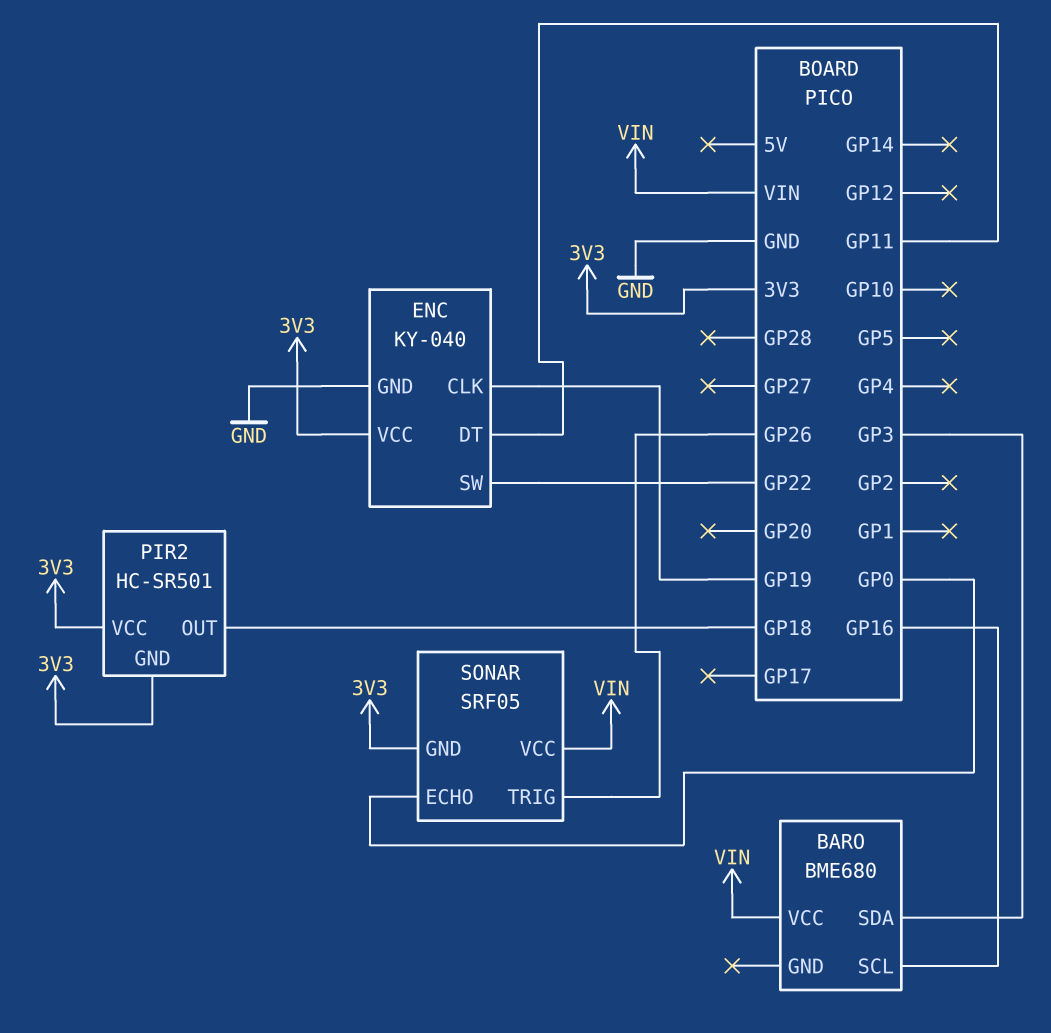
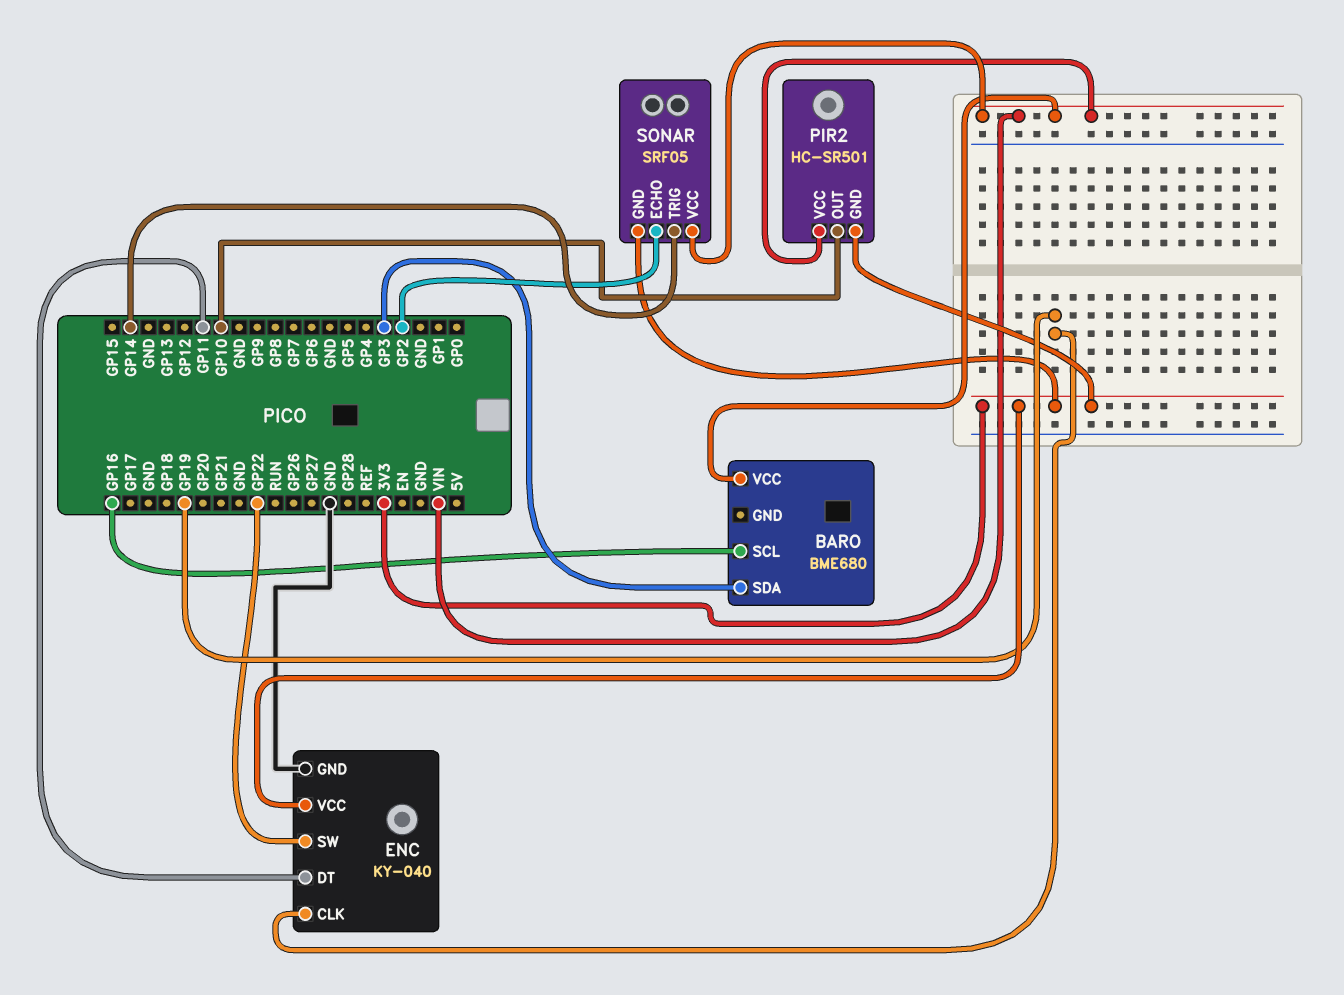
PIR2 pin OUT: GP18 -> GP10
PIR2 pin VCC: 3V3 -> VIN
SONAR pin ECHO: GP0 -> GP2
SONAR pin TRIG: GP26 -> GP14

